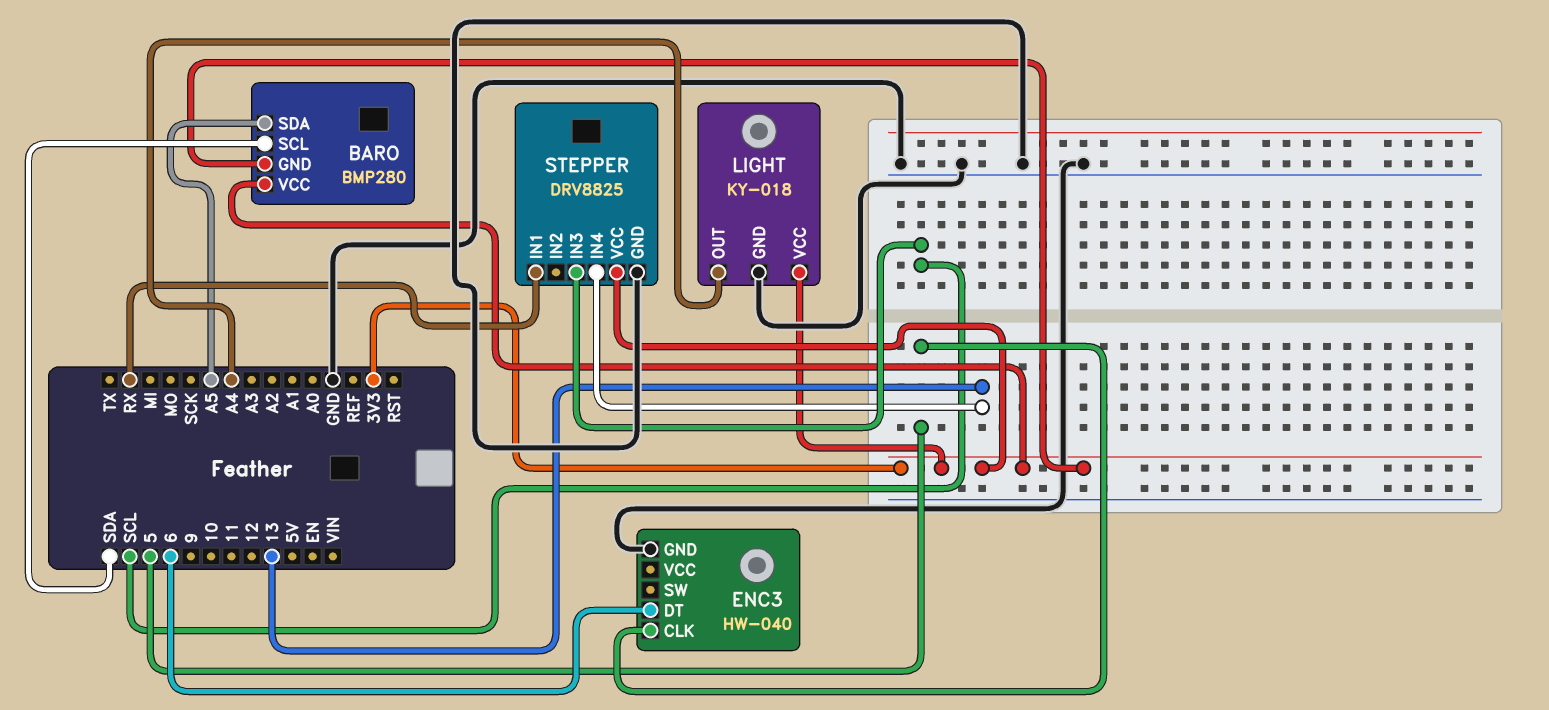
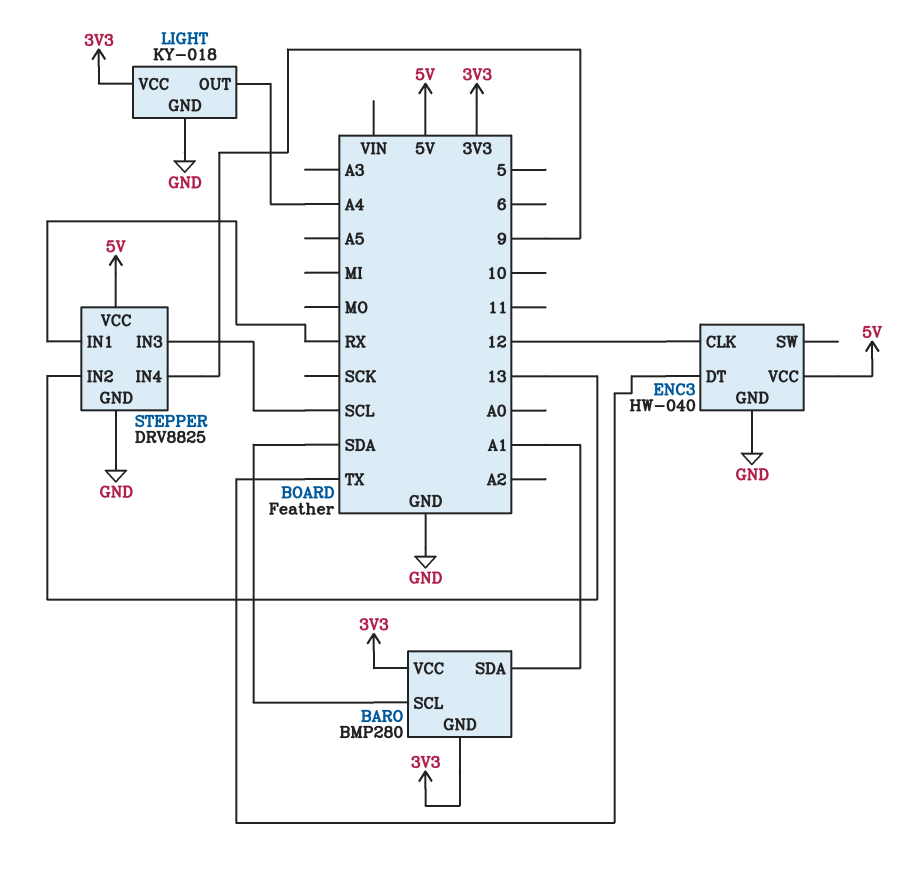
BARO pin SDA: A5 -> A1
ENC3 pin CLK: 5 -> 12
ENC3 pin DT: 6 -> TX
ENC3 pin VCC: none -> 5V
STEPPER pin IN2: none -> 13
STEPPER pin IN4: 13 -> 9
STEPPER pin VCC: 3V3 -> 5V

